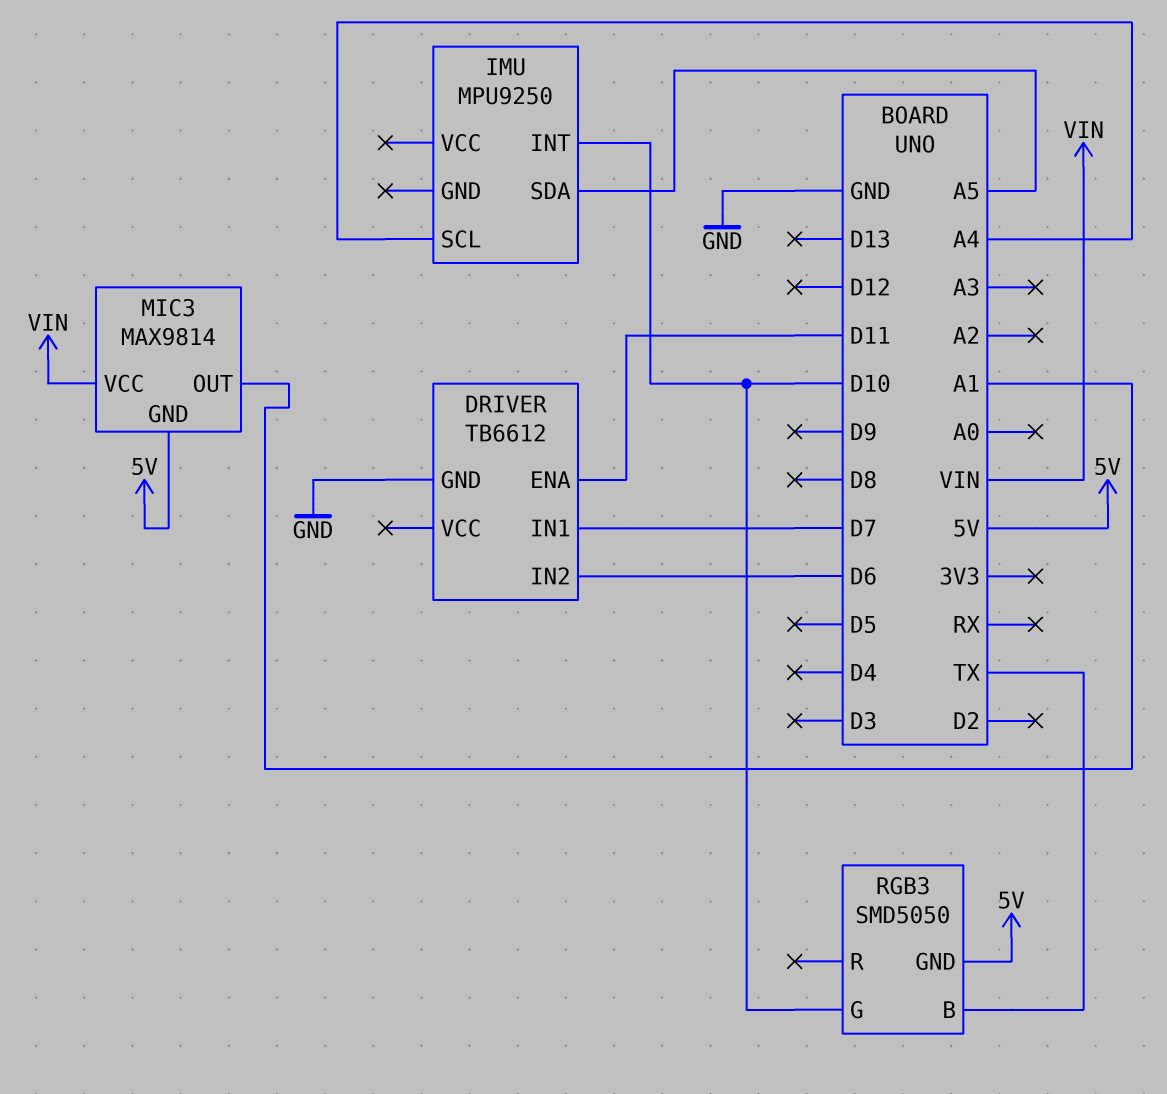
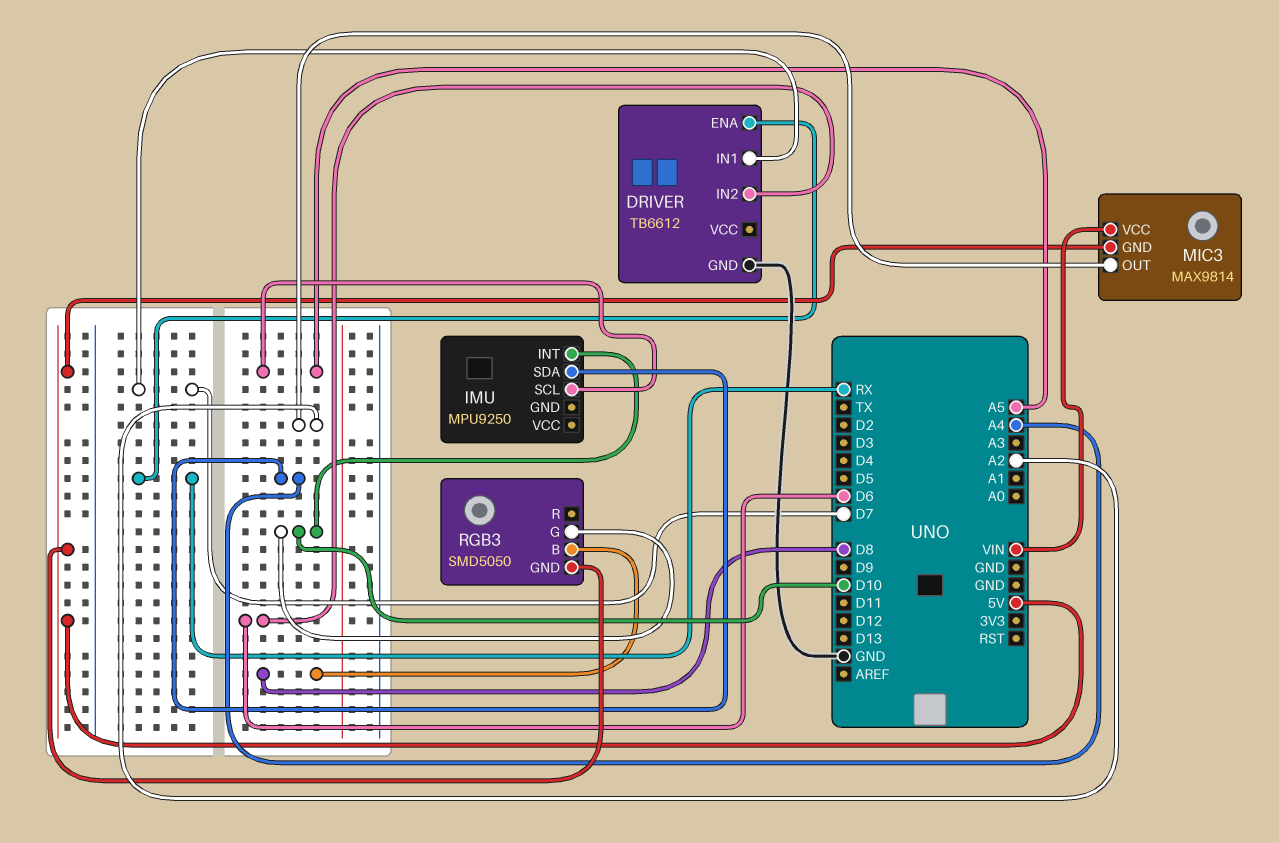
DRIVER pin ENA: D11 -> RX
IMU pin SCL: A4 -> A5
IMU pin SDA: A5 -> A4
MIC3 pin OUT: A1 -> A2
RGB3 pin B: TX -> D8

